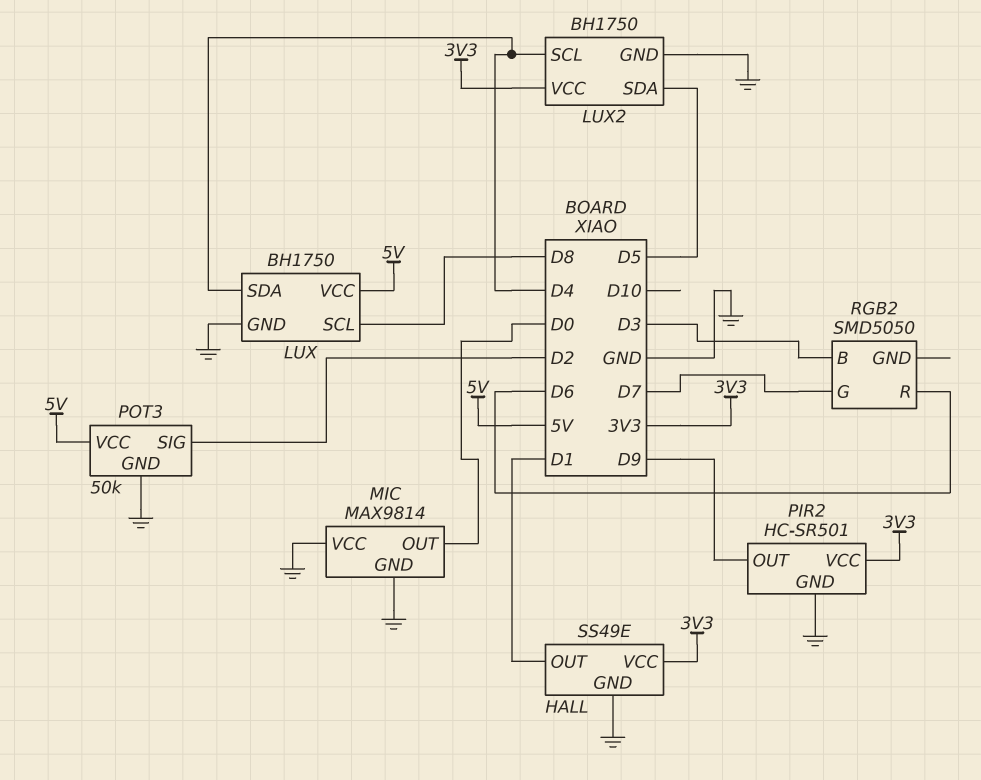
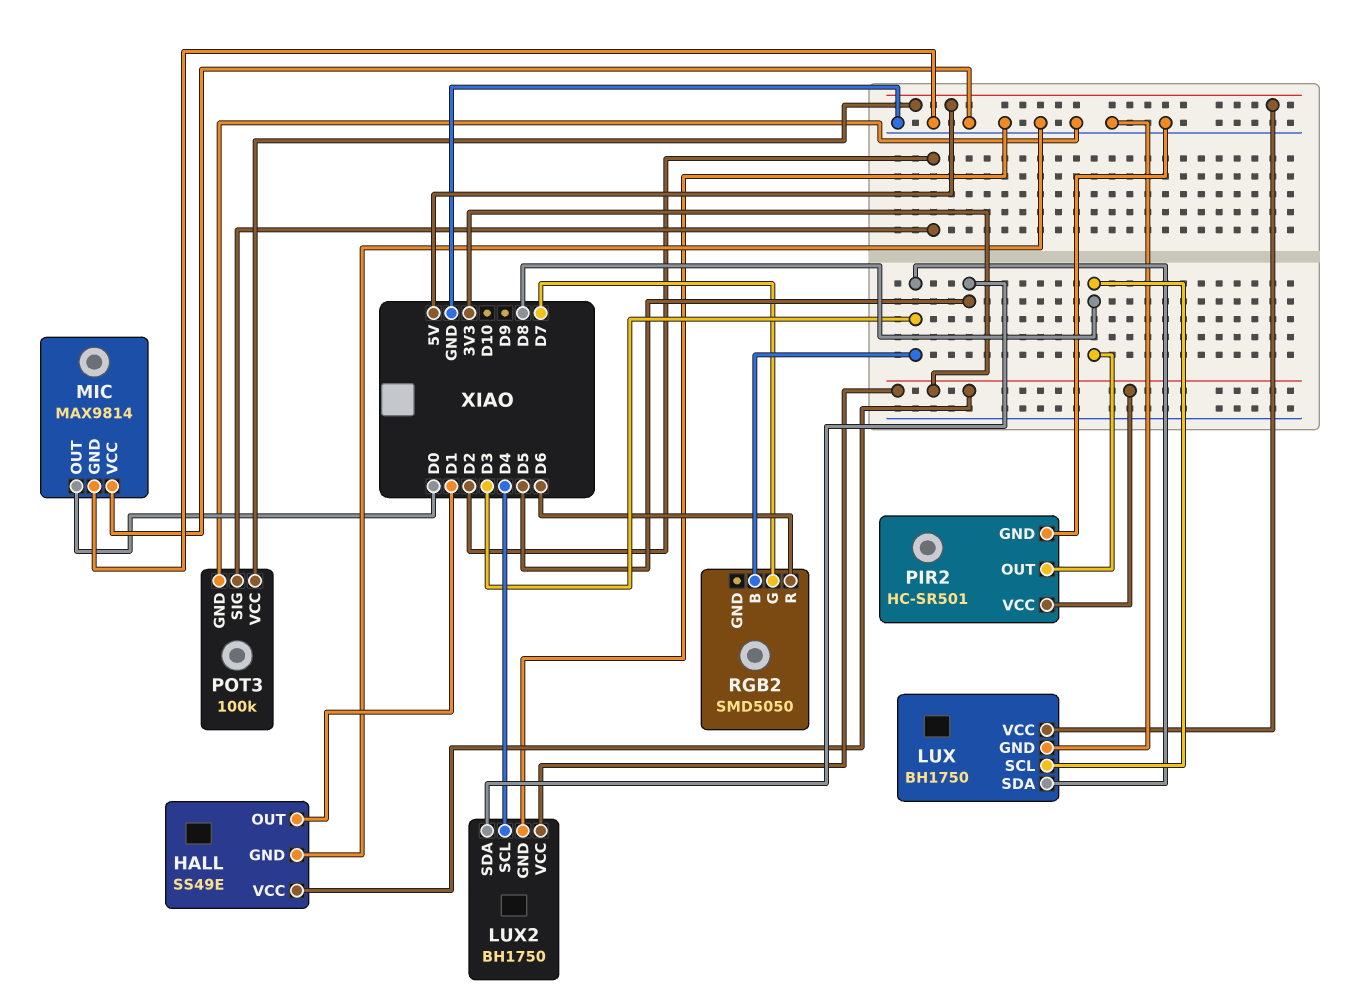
LUX pin SDA: D4 -> D3
PIR2 pin OUT: D9 -> D8
POT3: 50k -> 100k

